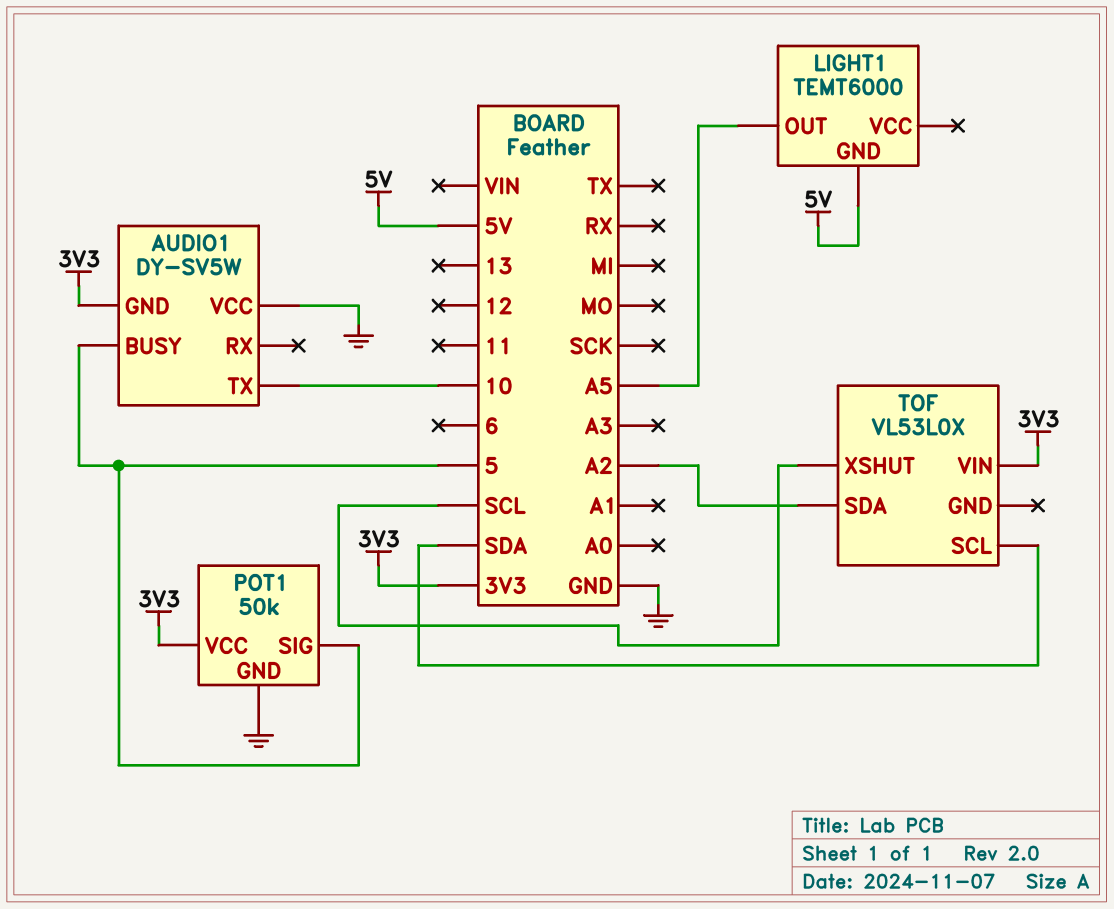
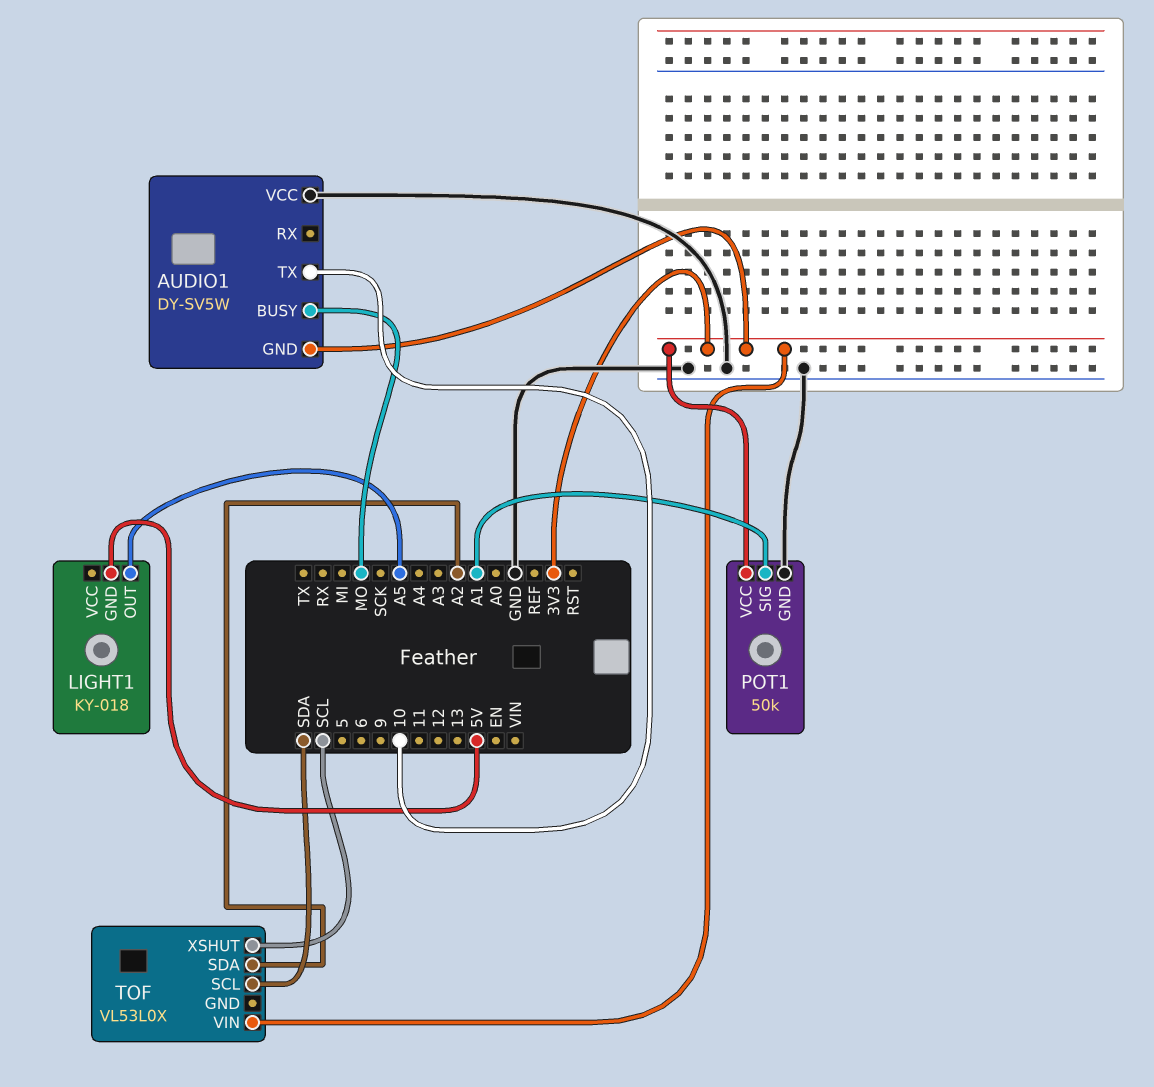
AUDIO1 pin BUSY: 5 -> MO
LIGHT1: TEMT6000 -> KY-018
POT1 pin SIG: 5 -> A1

